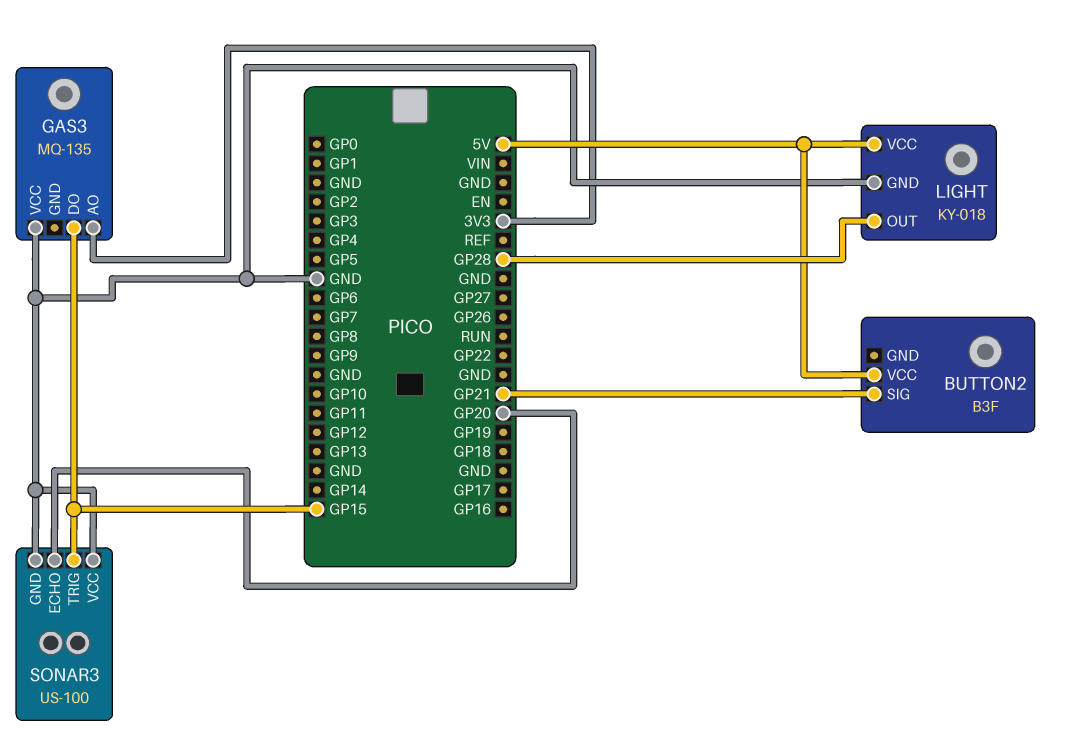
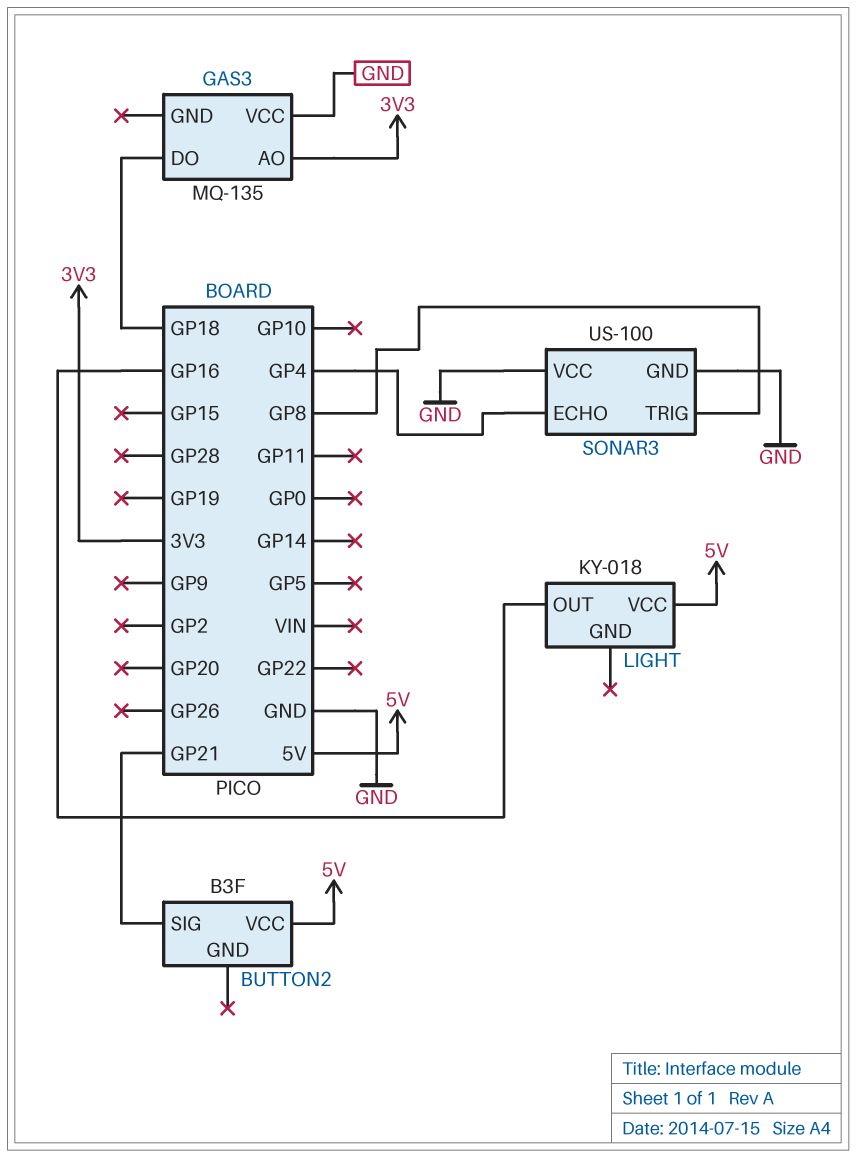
GAS3 pin DO: GP15 -> GP18
LIGHT pin GND: GND -> none
LIGHT pin OUT: GP28 -> GP16
SONAR3 pin ECHO: GP20 -> GP4
SONAR3 pin TRIG: GP15 -> GP8

